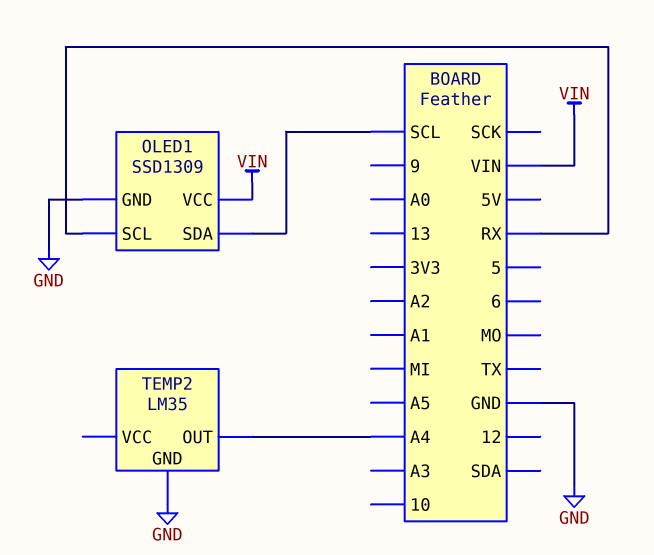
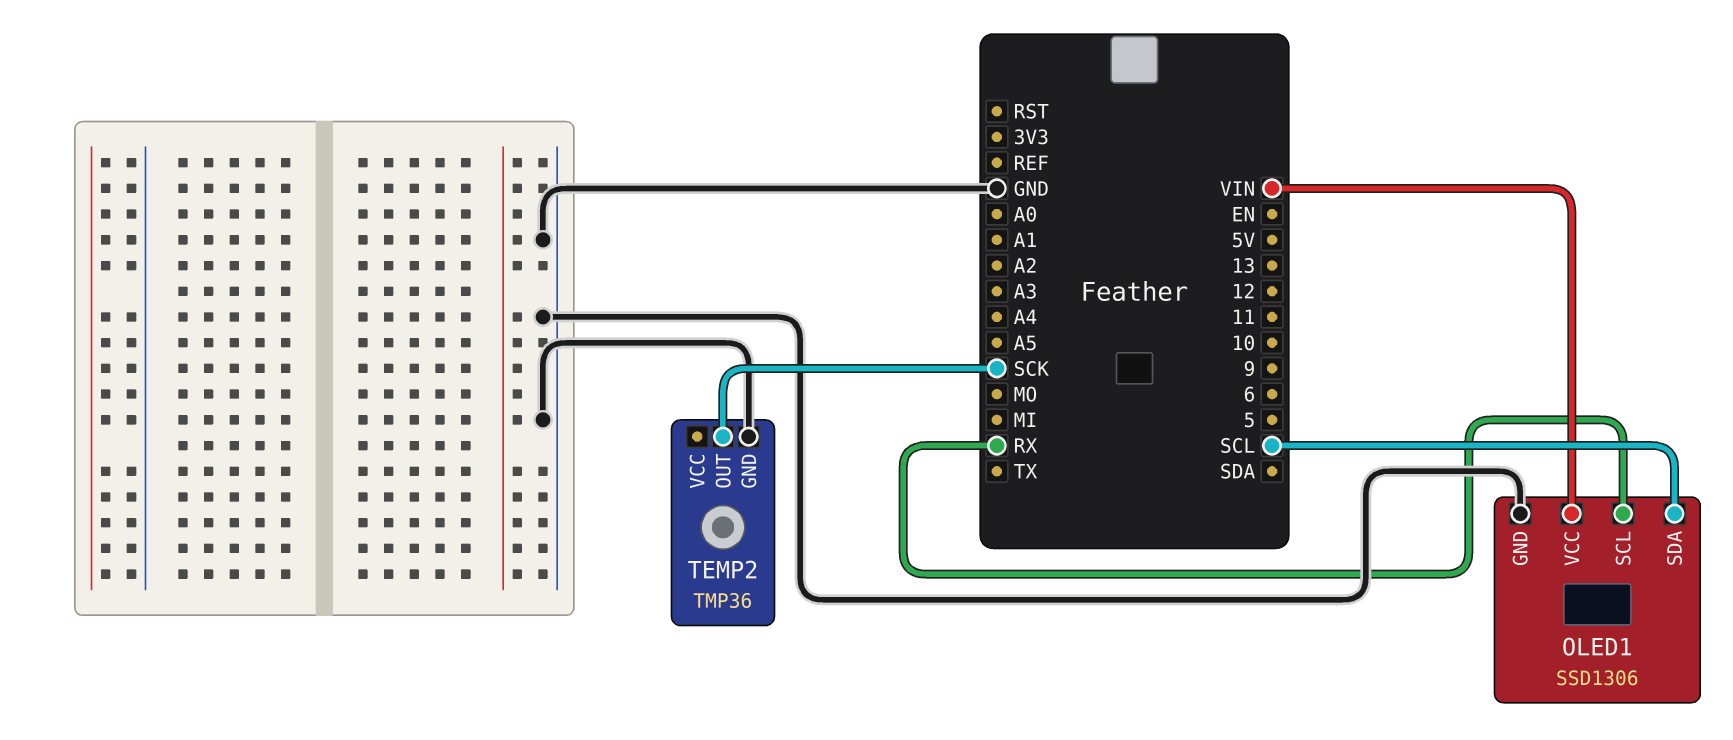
OLED1: SSD1309 -> SSD1306
TEMP2: LM35 -> TMP36
TEMP2 pin OUT: A4 -> SCK

